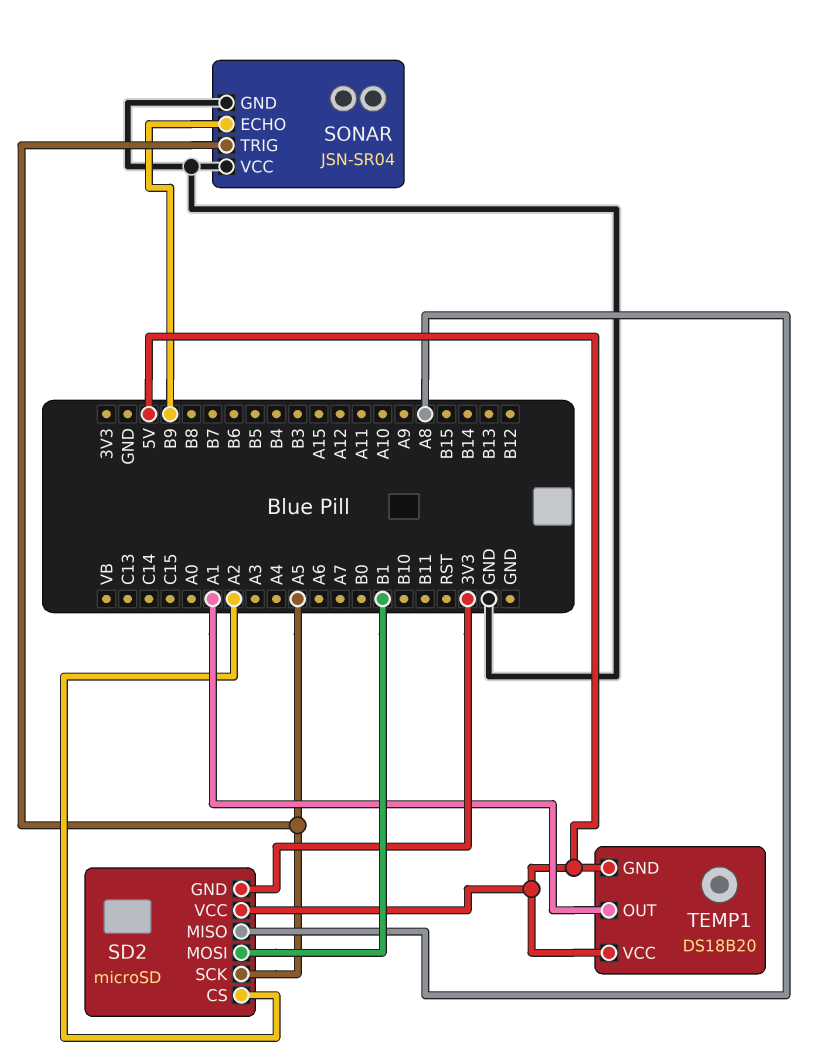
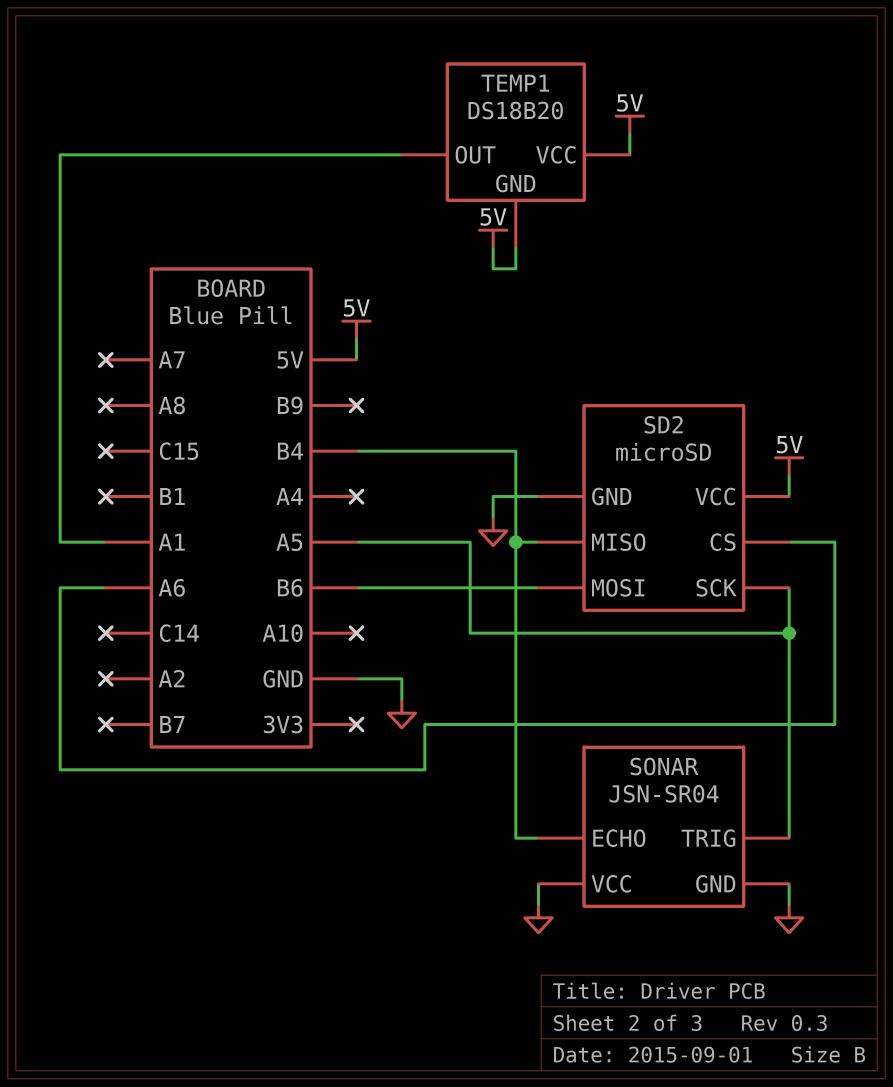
SD2 pin CS: A2 -> A6
SD2 pin GND: 3V3 -> GND
SD2 pin MISO: A8 -> B4
SD2 pin MOSI: B1 -> B6
SONAR pin ECHO: B9 -> B4

